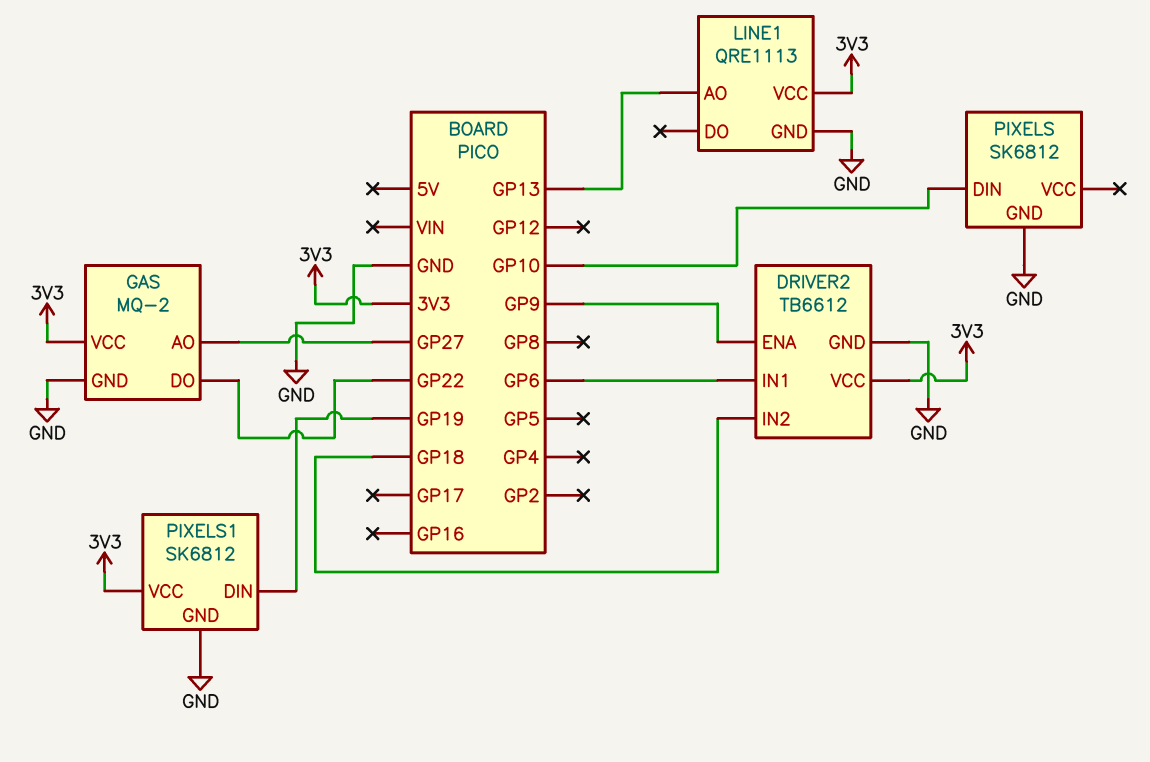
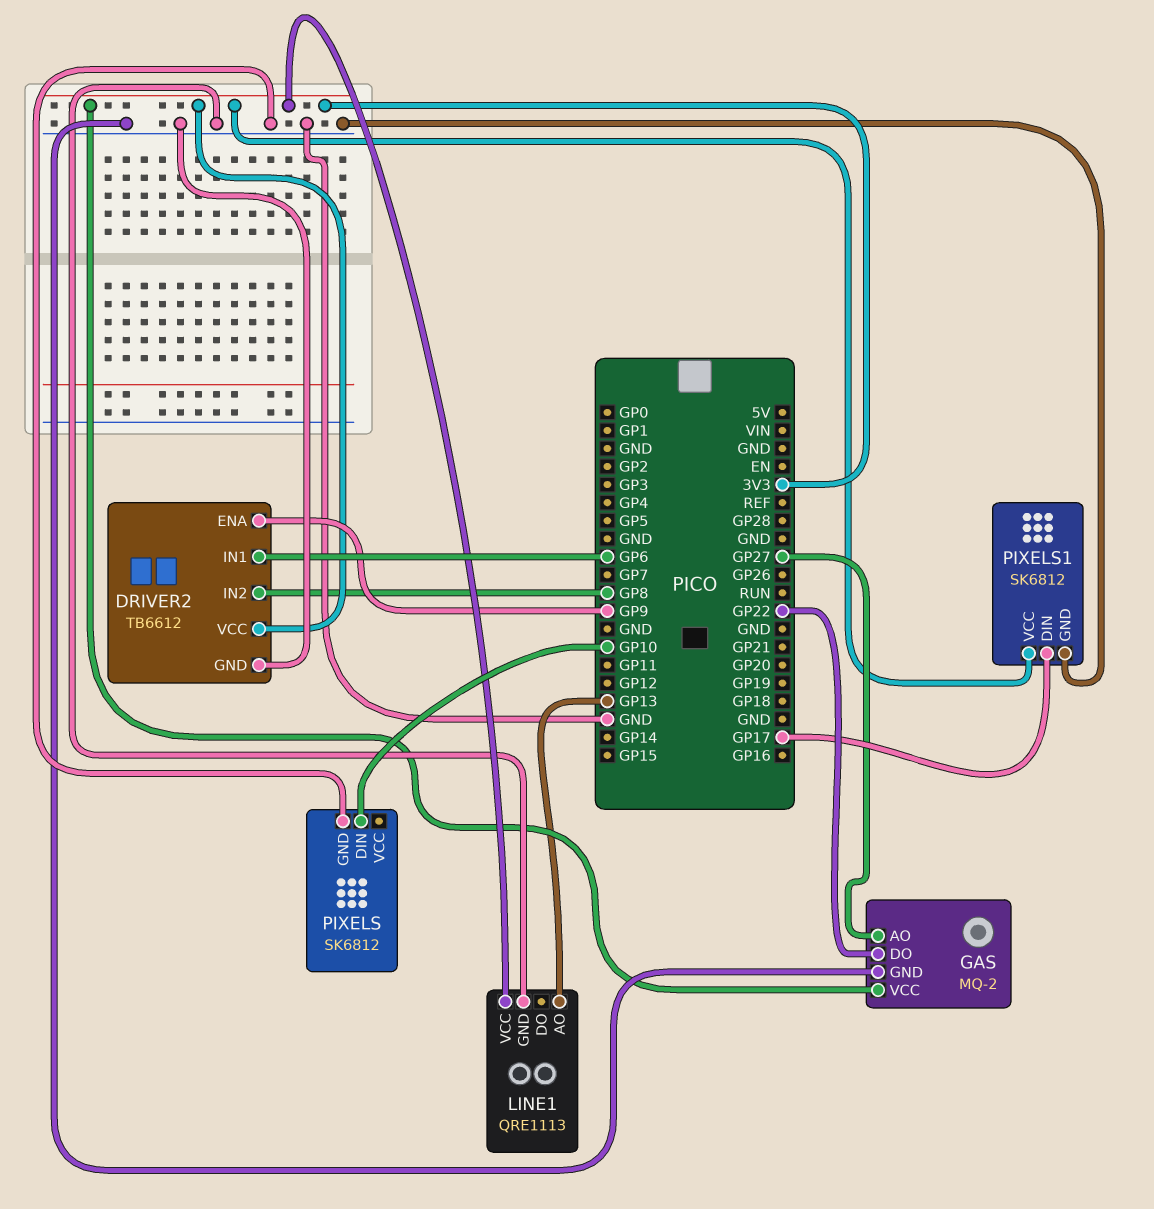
DRIVER2 pin IN2: GP18 -> GP8
PIXELS1 pin DIN: GP19 -> GP17

